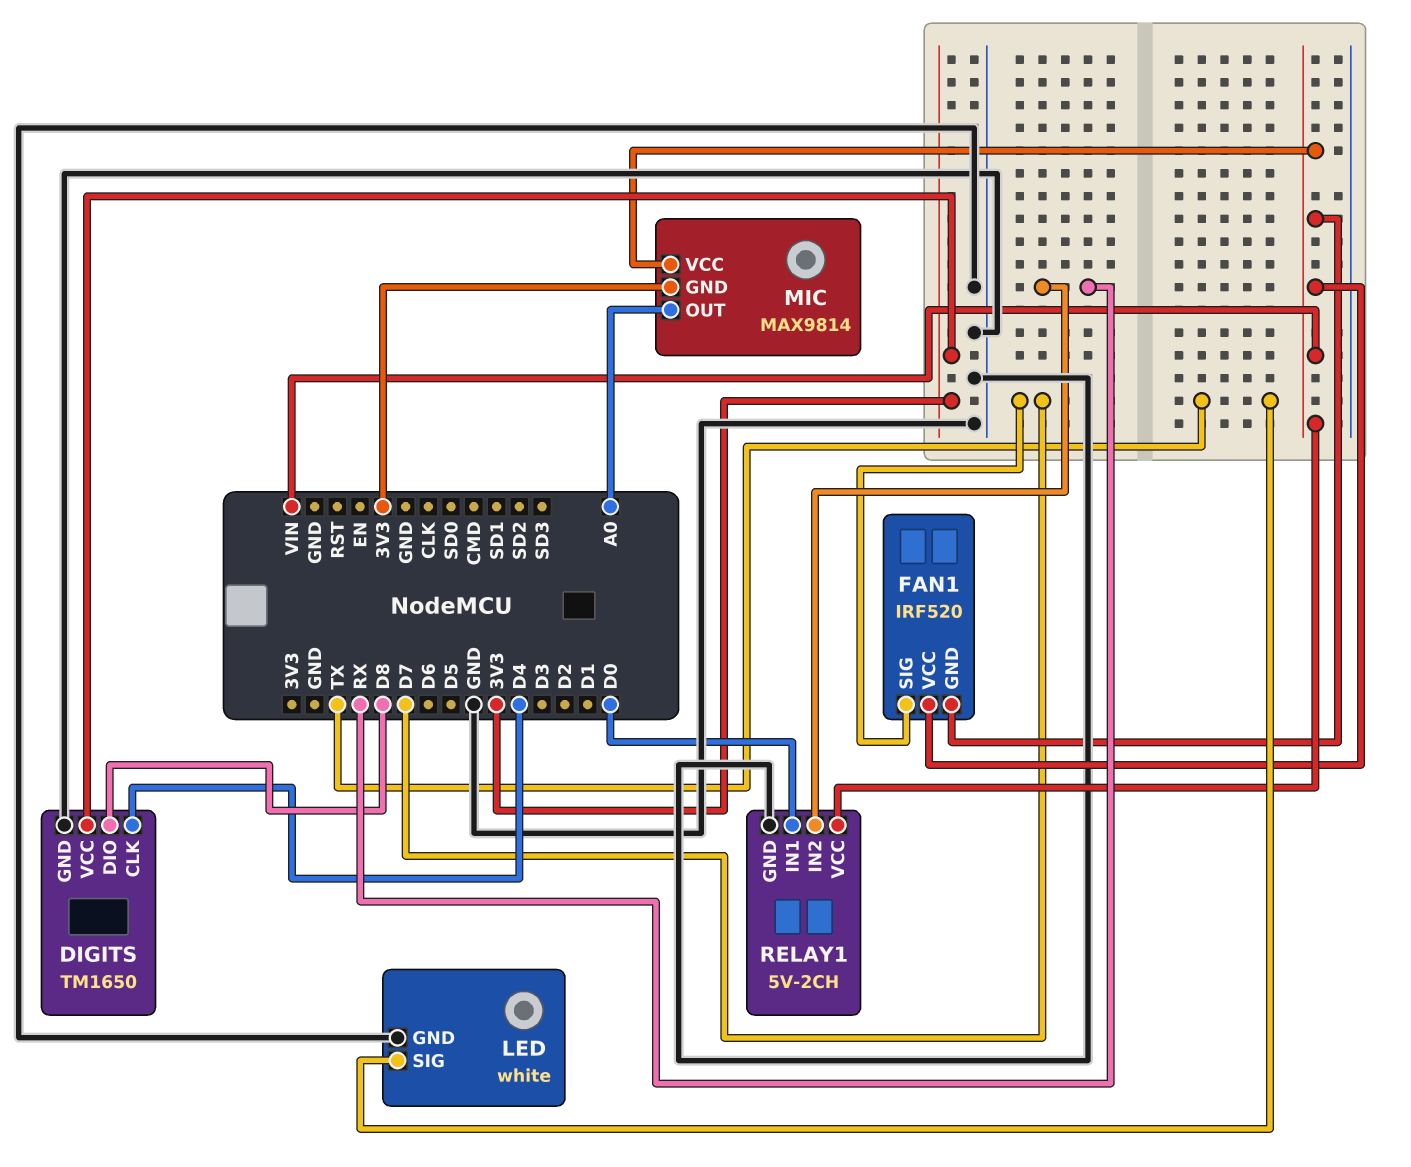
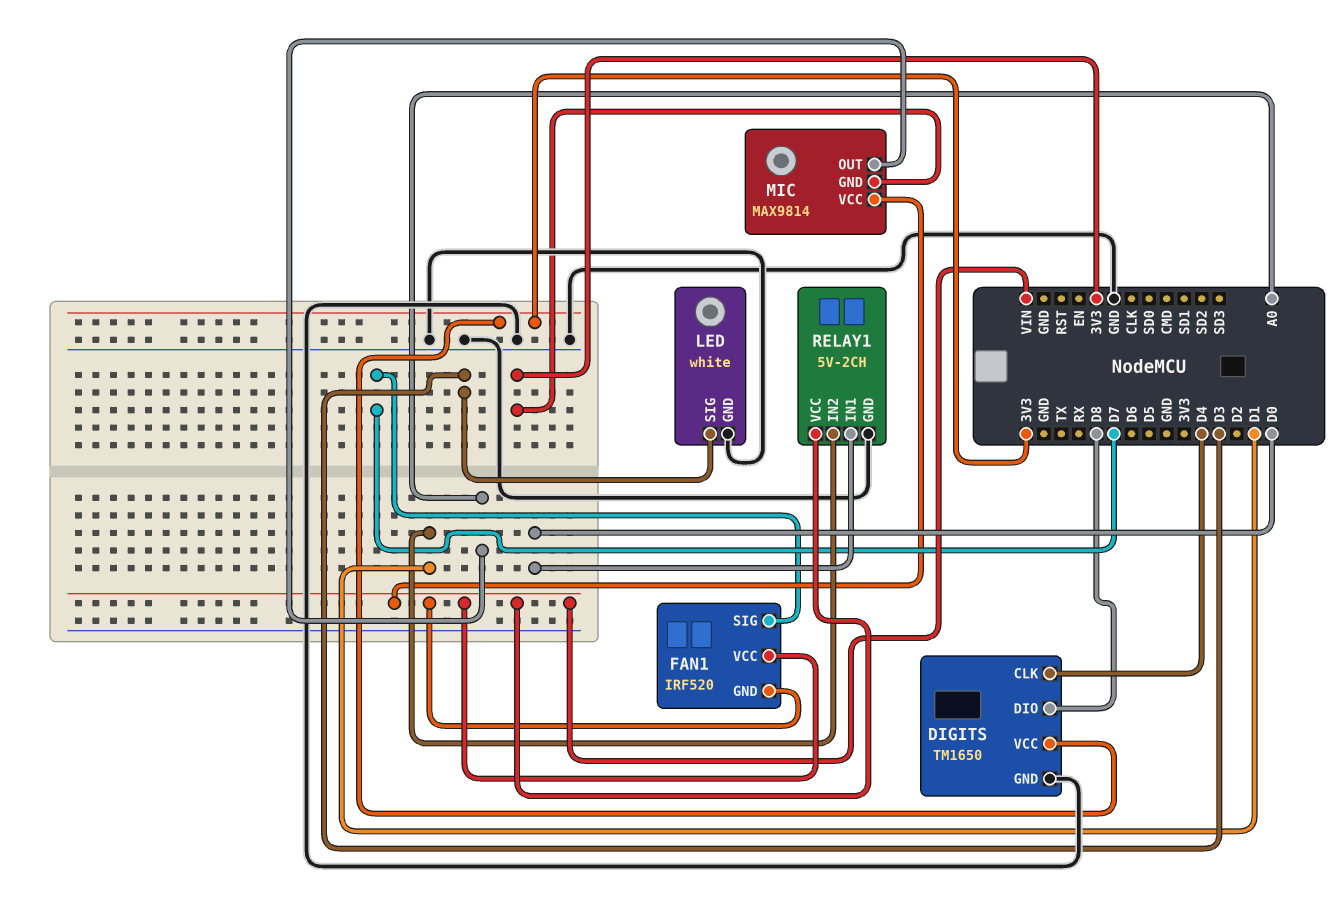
LED pin SIG: TX -> D3
RELAY1 pin IN2: RX -> D1

